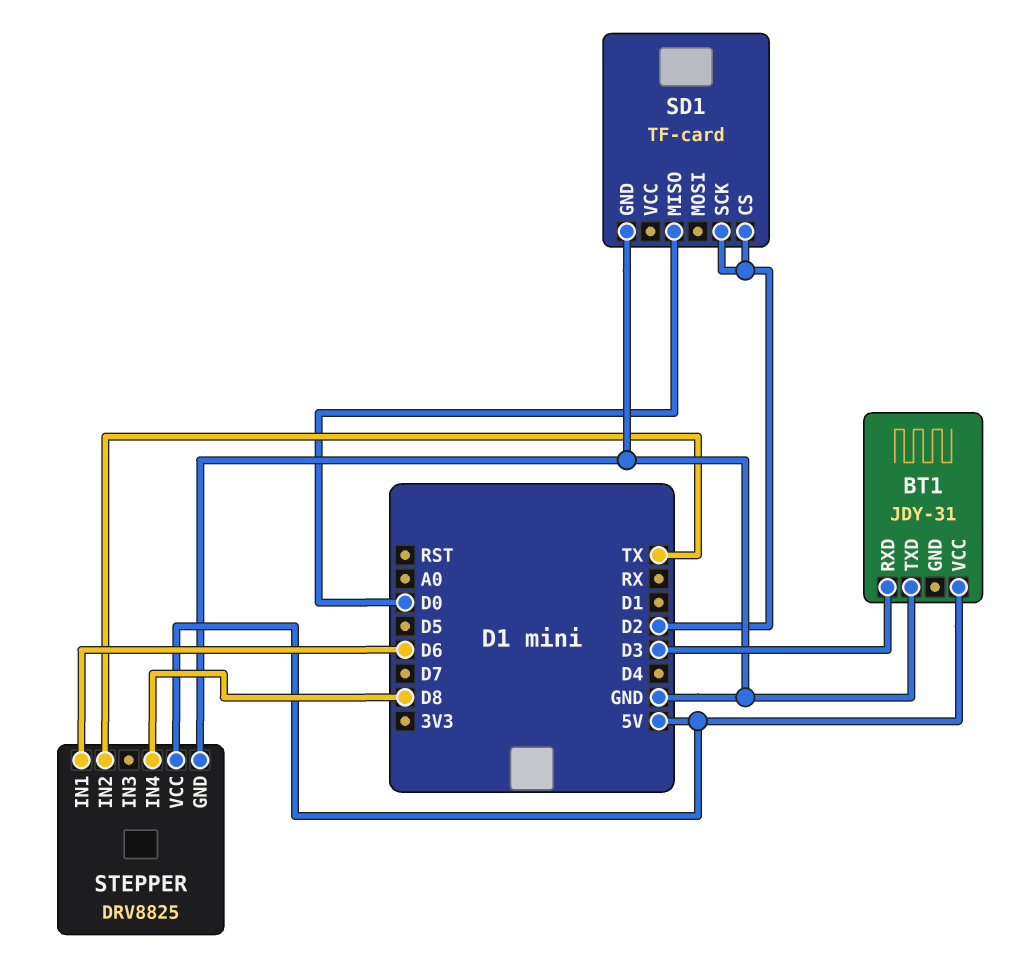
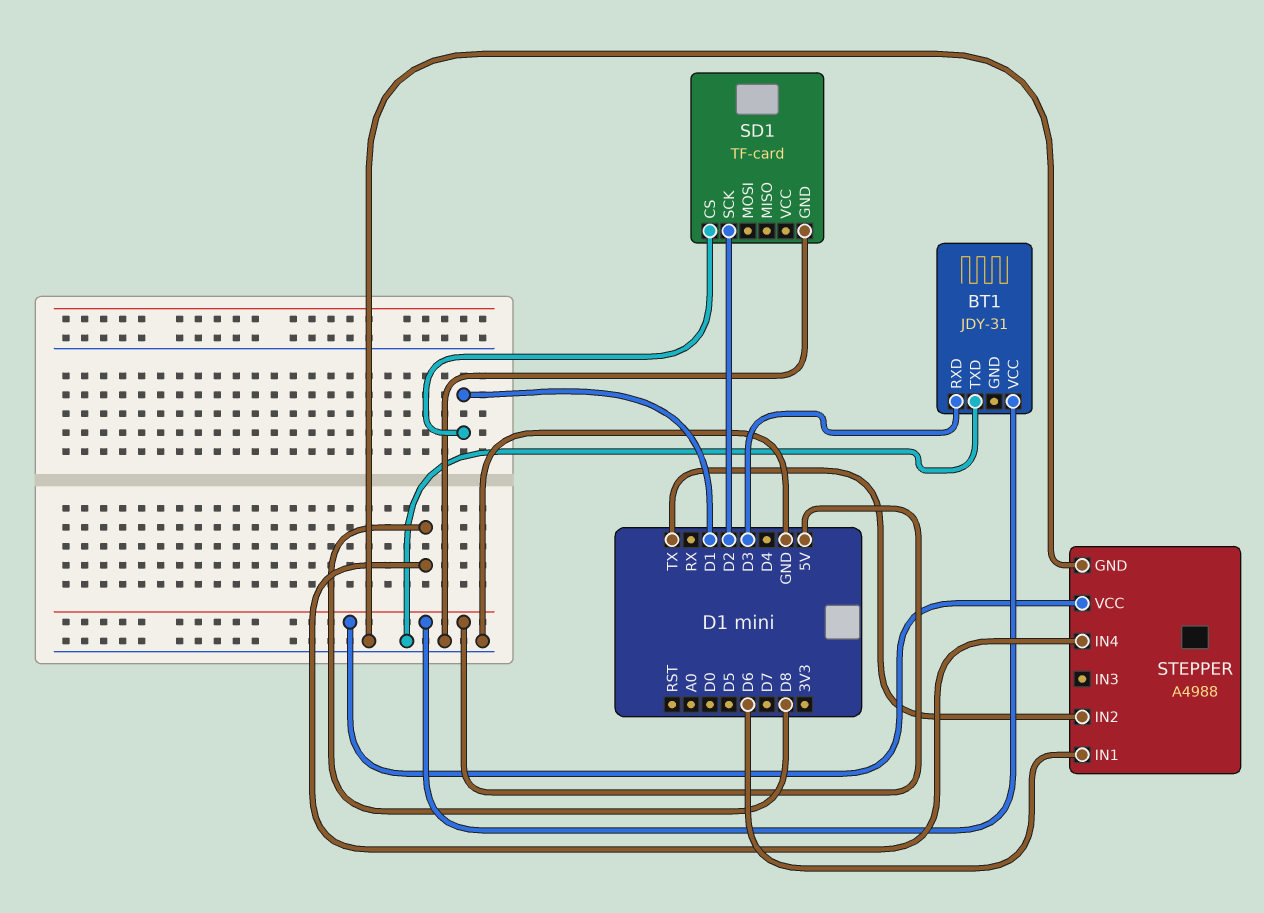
SD1 pin CS: D2 -> D1
SD1 pin MISO: D0 -> none
STEPPER: DRV8825 -> A4988

